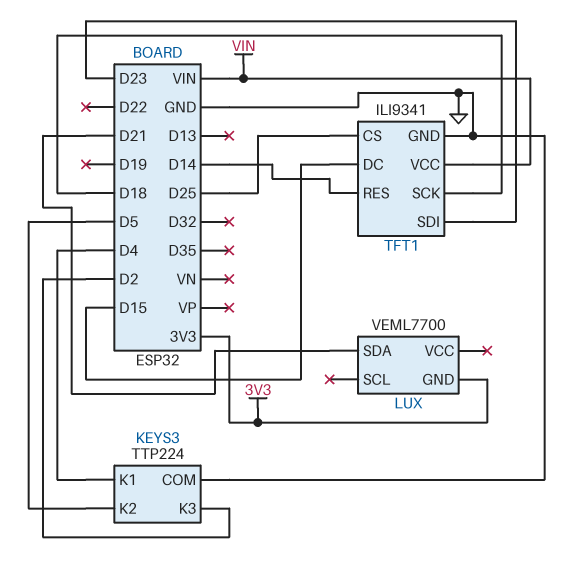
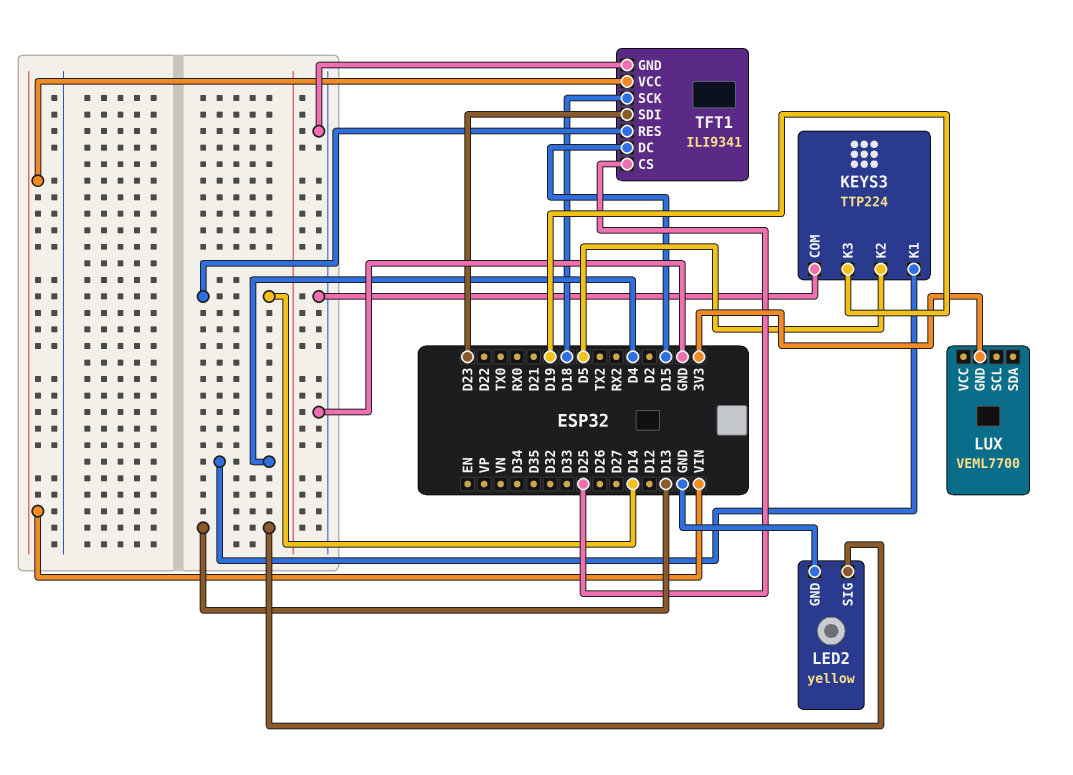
KEYS3 pin K3: D2 -> D19
LED2: none -> yellow
LED2 pin GND: none -> GND
LED2 pin SIG: none -> D13
LUX pin SDA: D21 -> none

